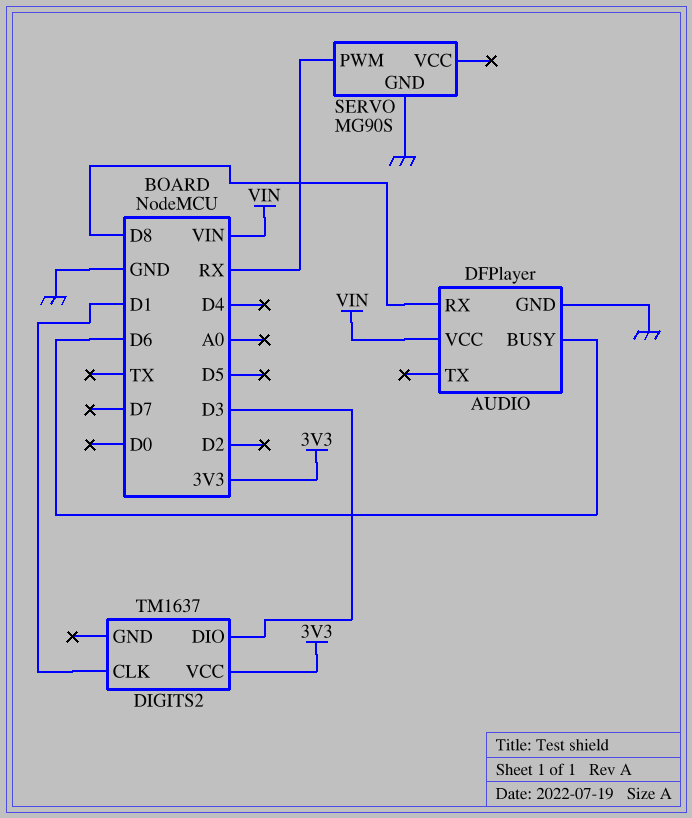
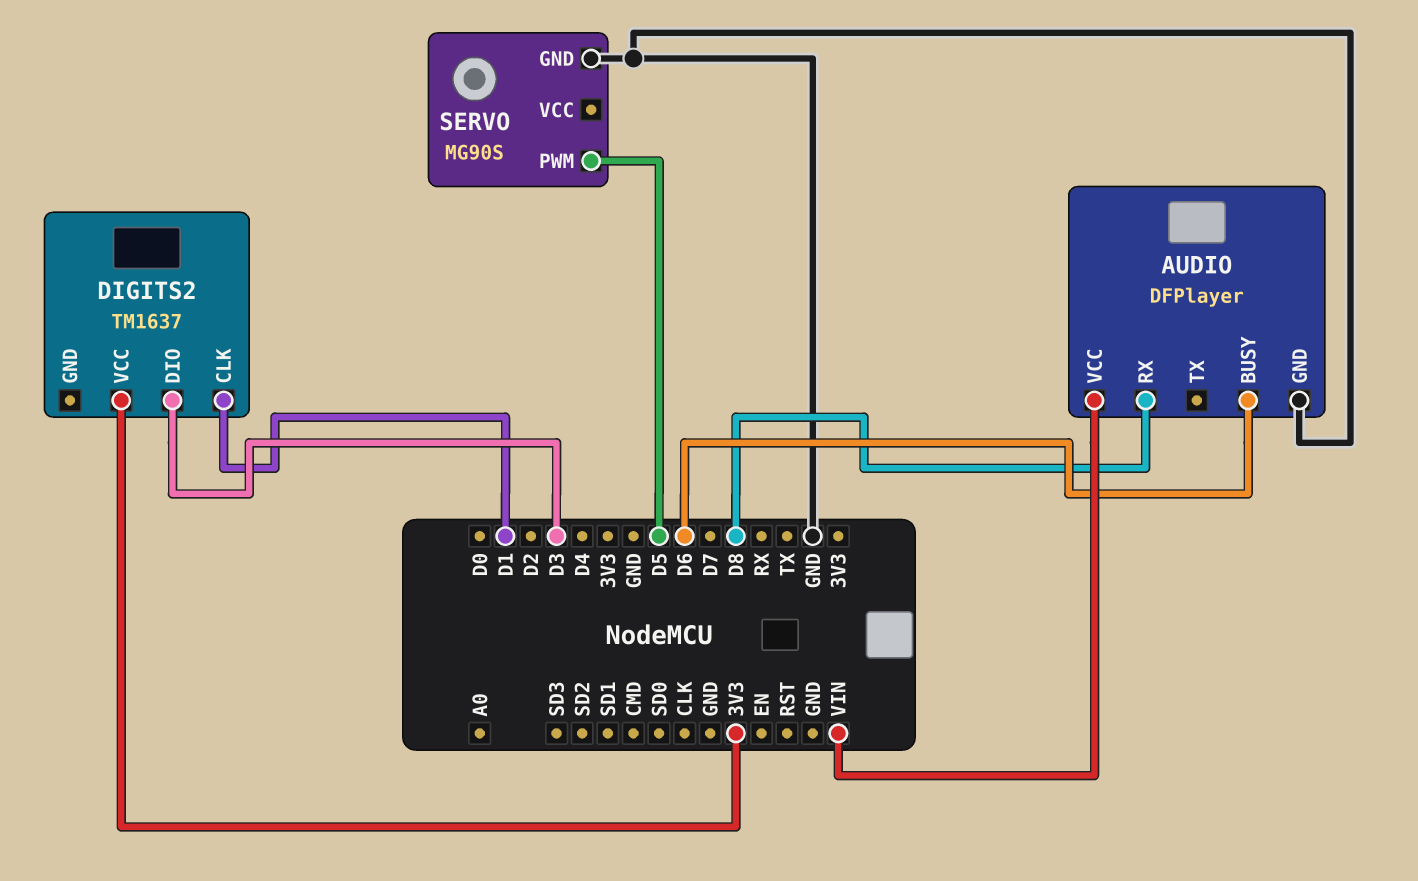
SERVO pin PWM: RX -> D5

